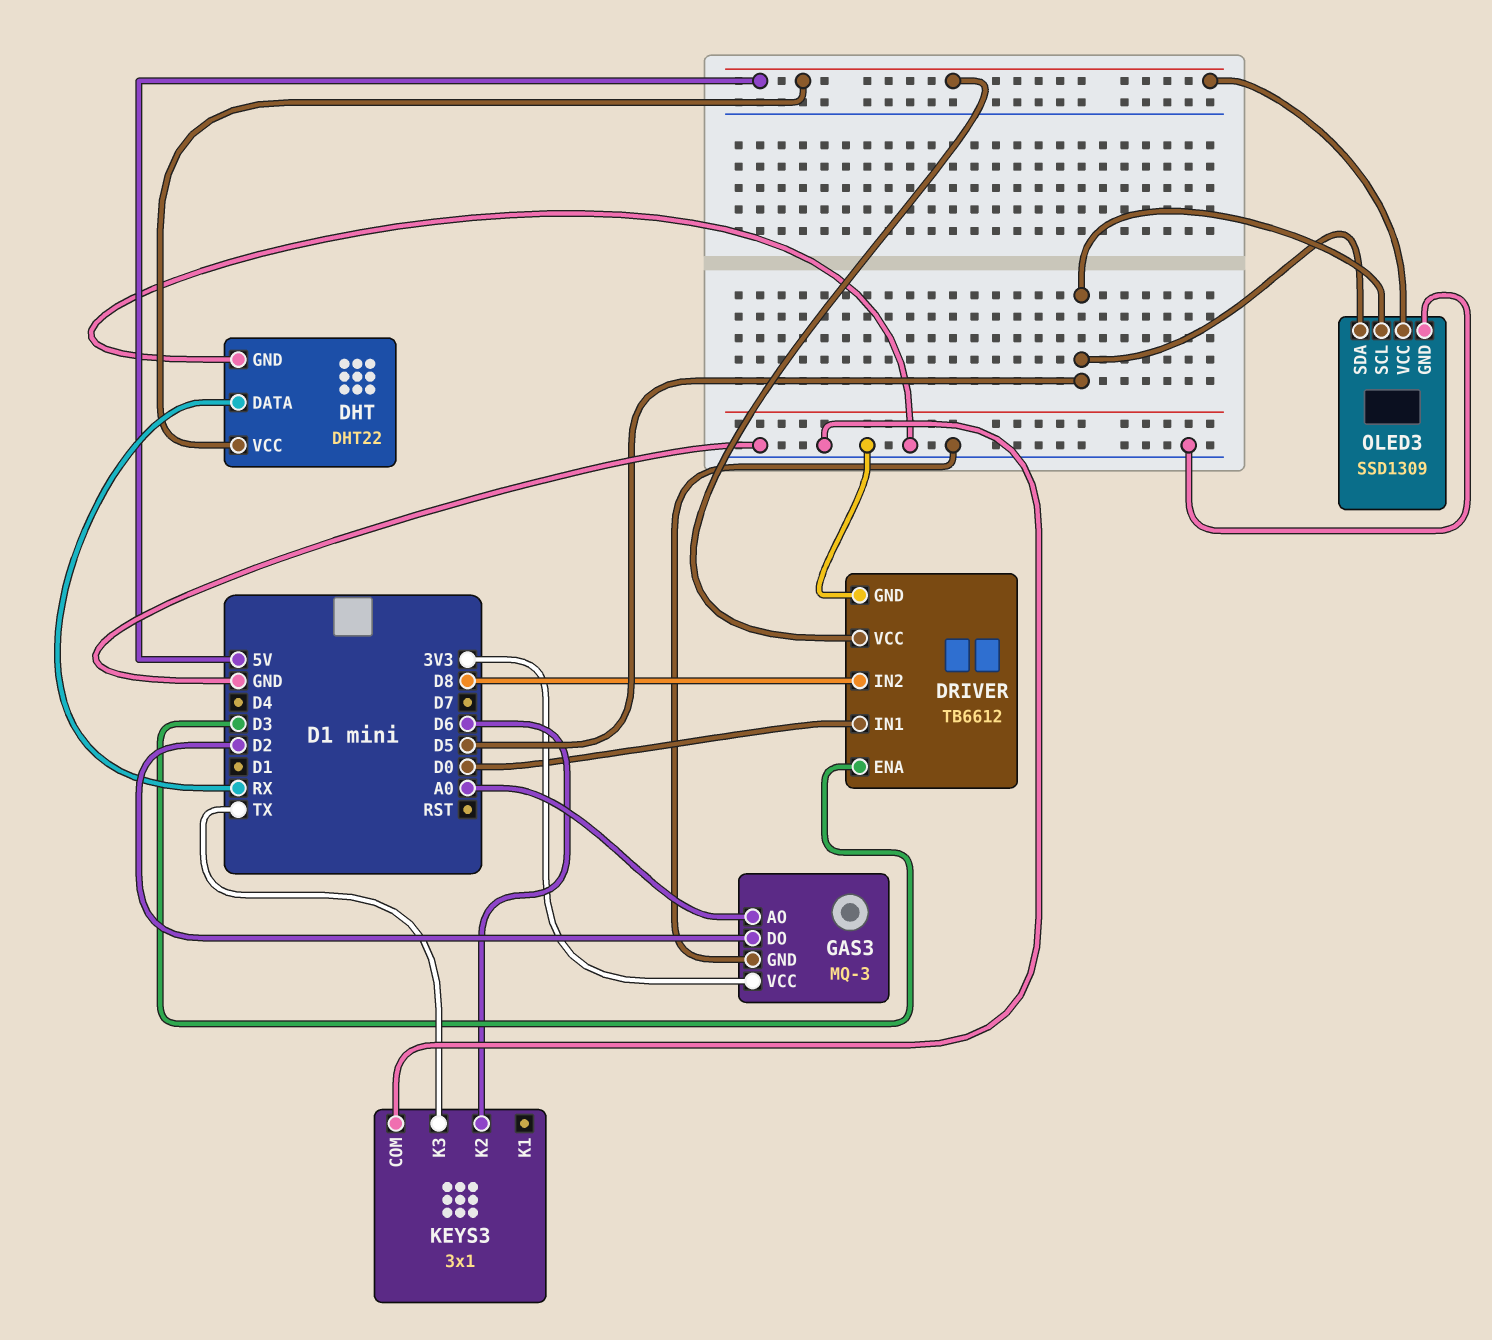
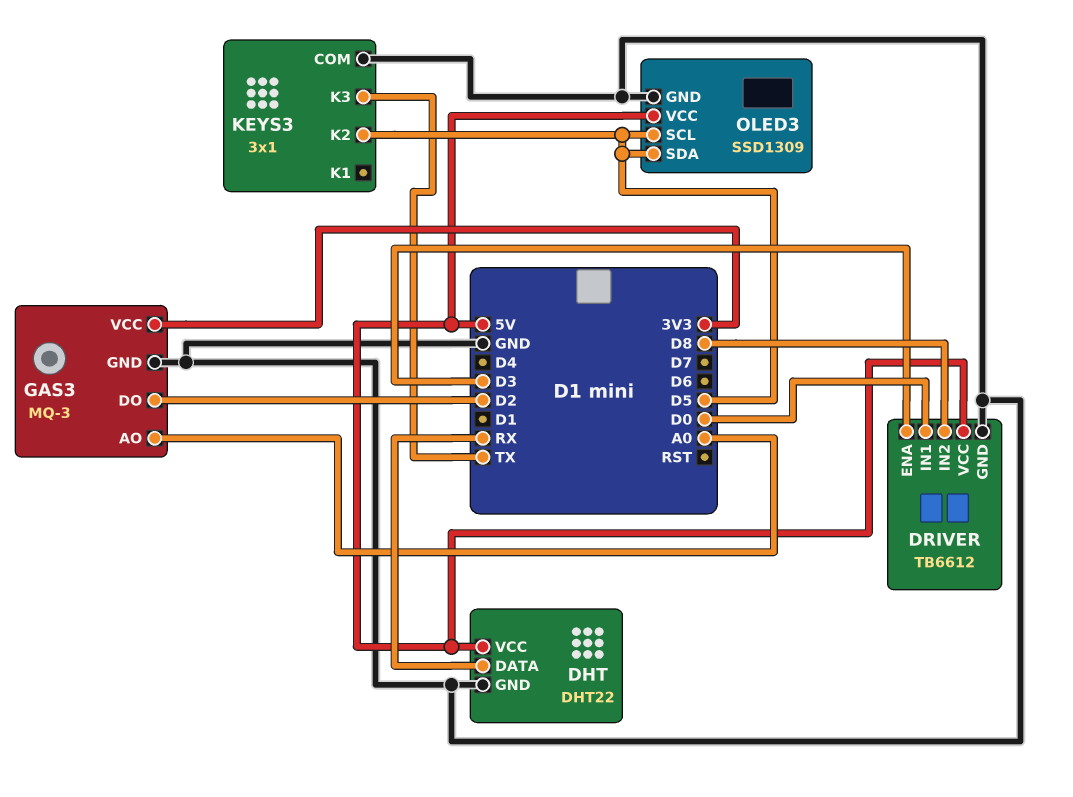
KEYS3 pin K2: D6 -> D5

